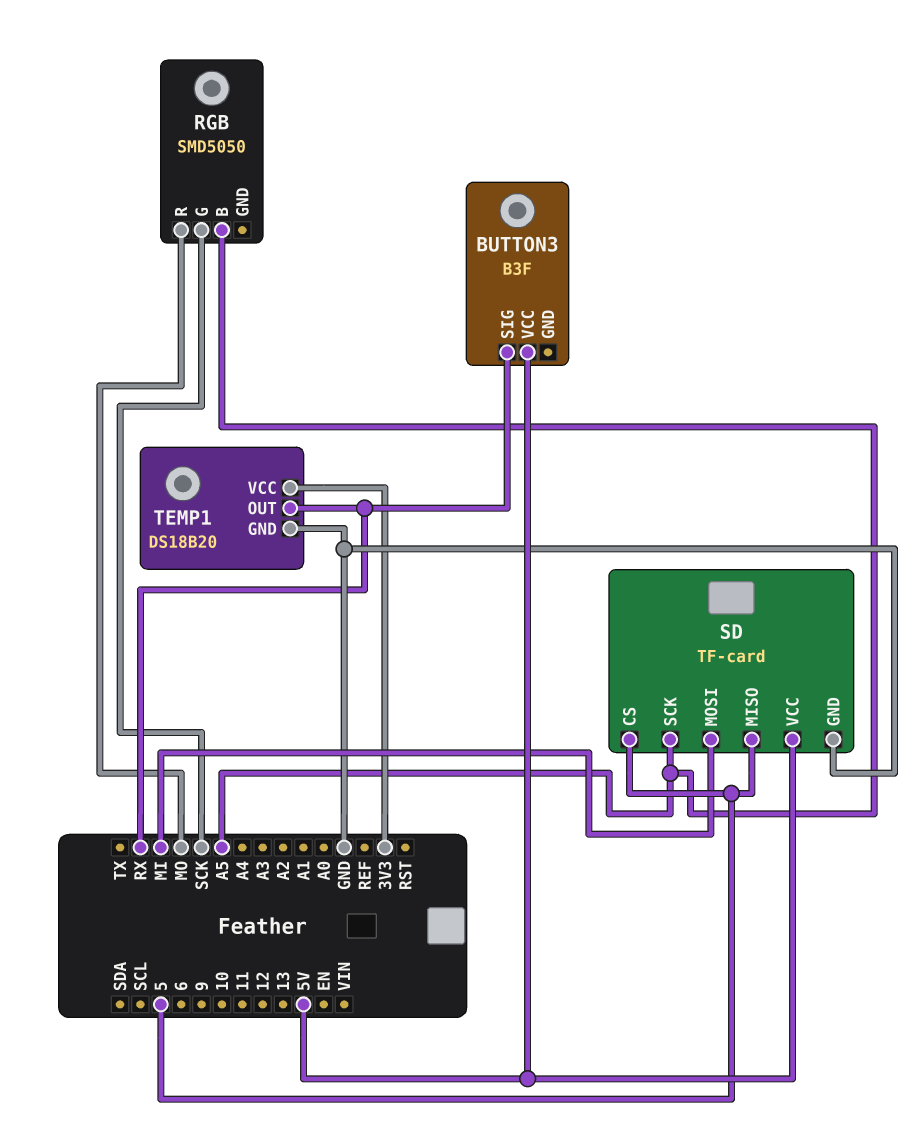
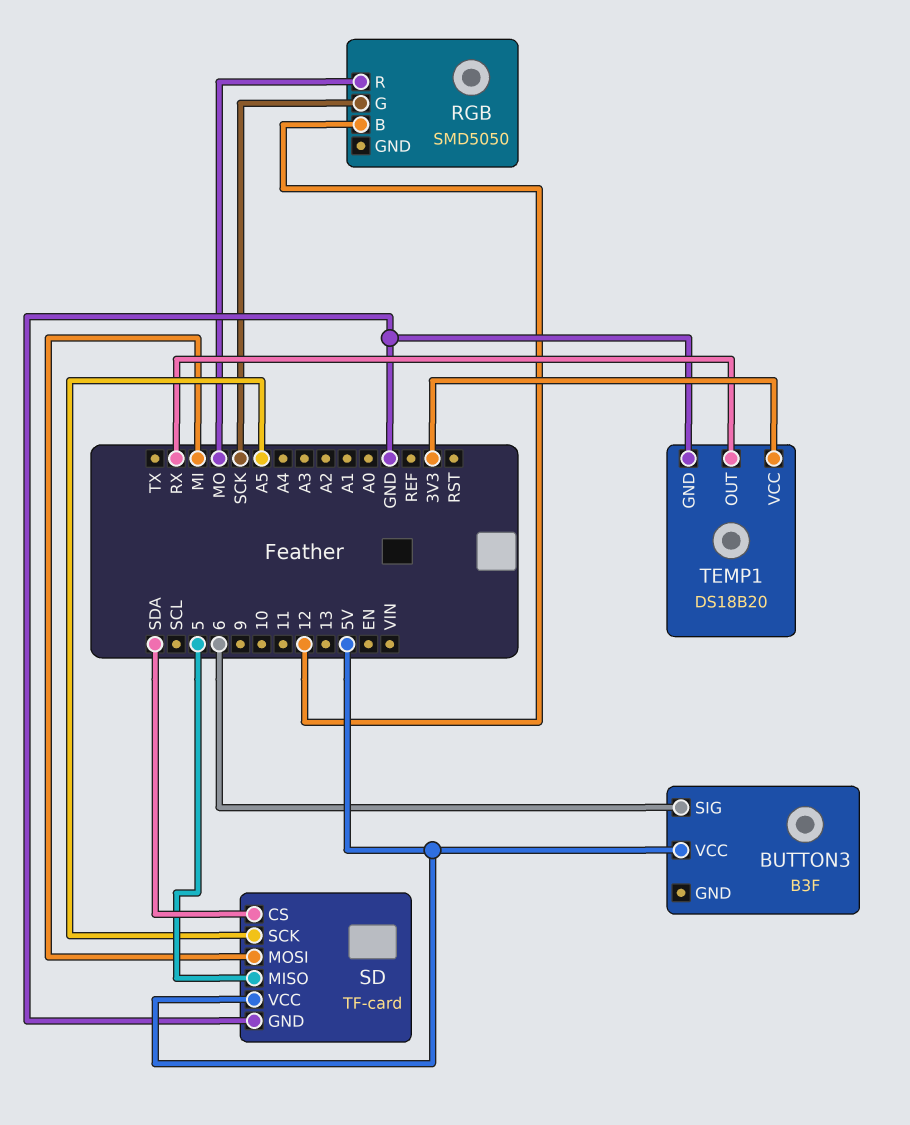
BUTTON3 pin SIG: RX -> 6
RGB pin B: A5 -> 12
SD pin CS: 5 -> SDA

